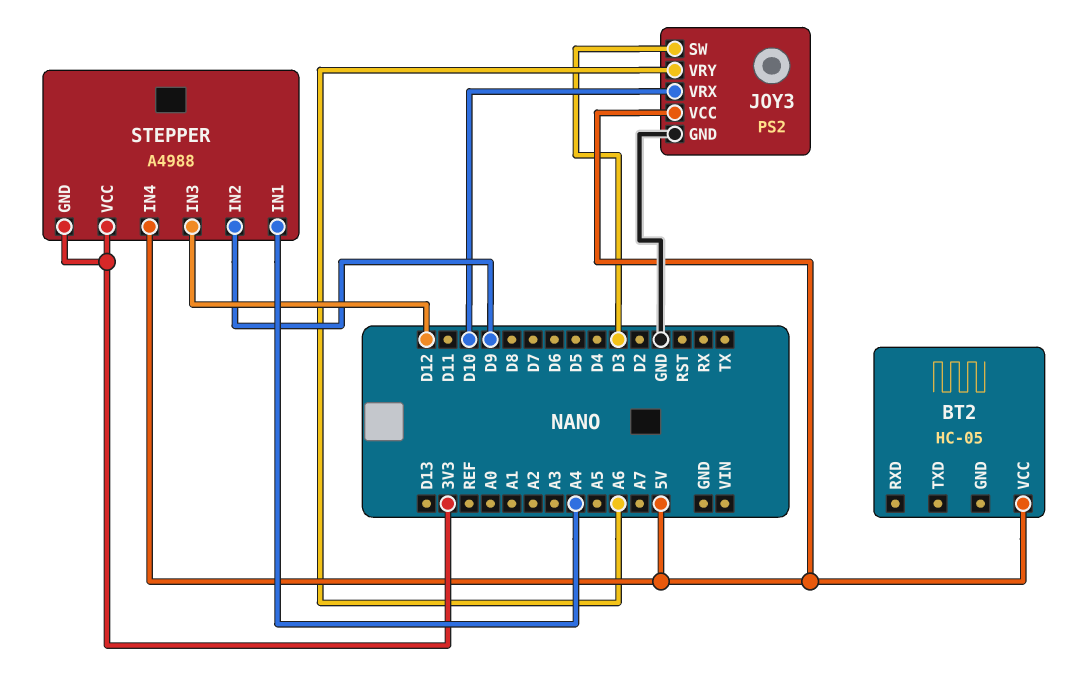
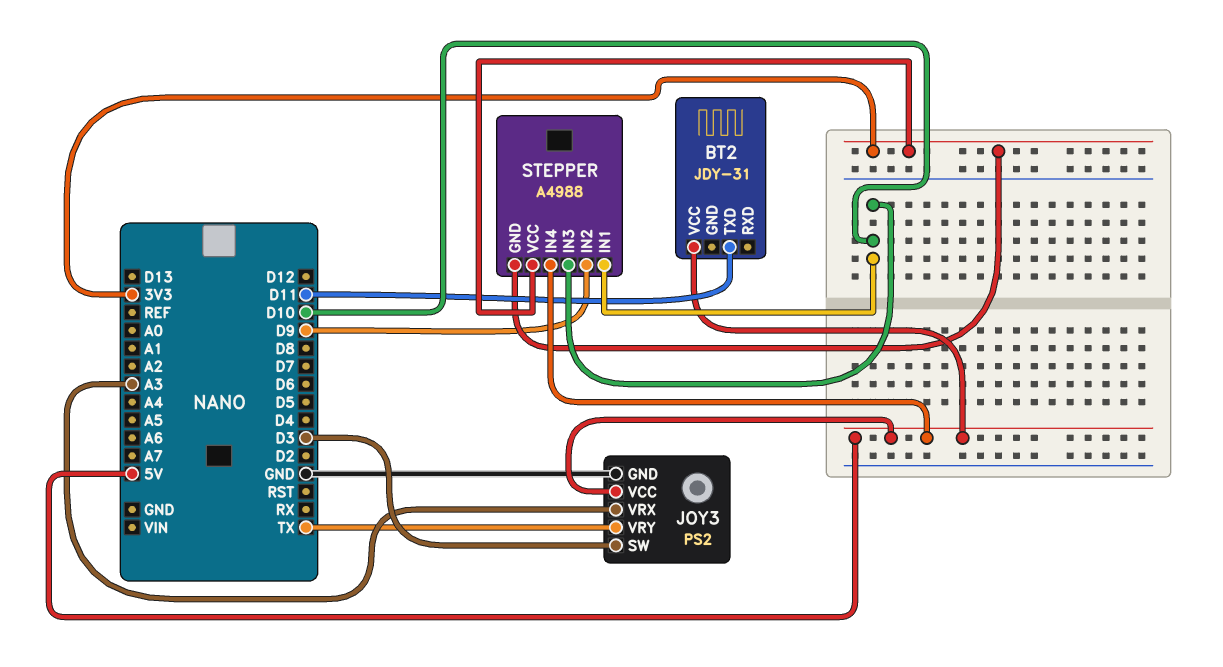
BT2: HC-05 -> JDY-31
BT2 pin TXD: none -> D11
JOY3 pin VRX: D10 -> A3
JOY3 pin VRY: A6 -> TX
STEPPER pin IN1: A4 -> D10
STEPPER pin IN3: D12 -> D10

